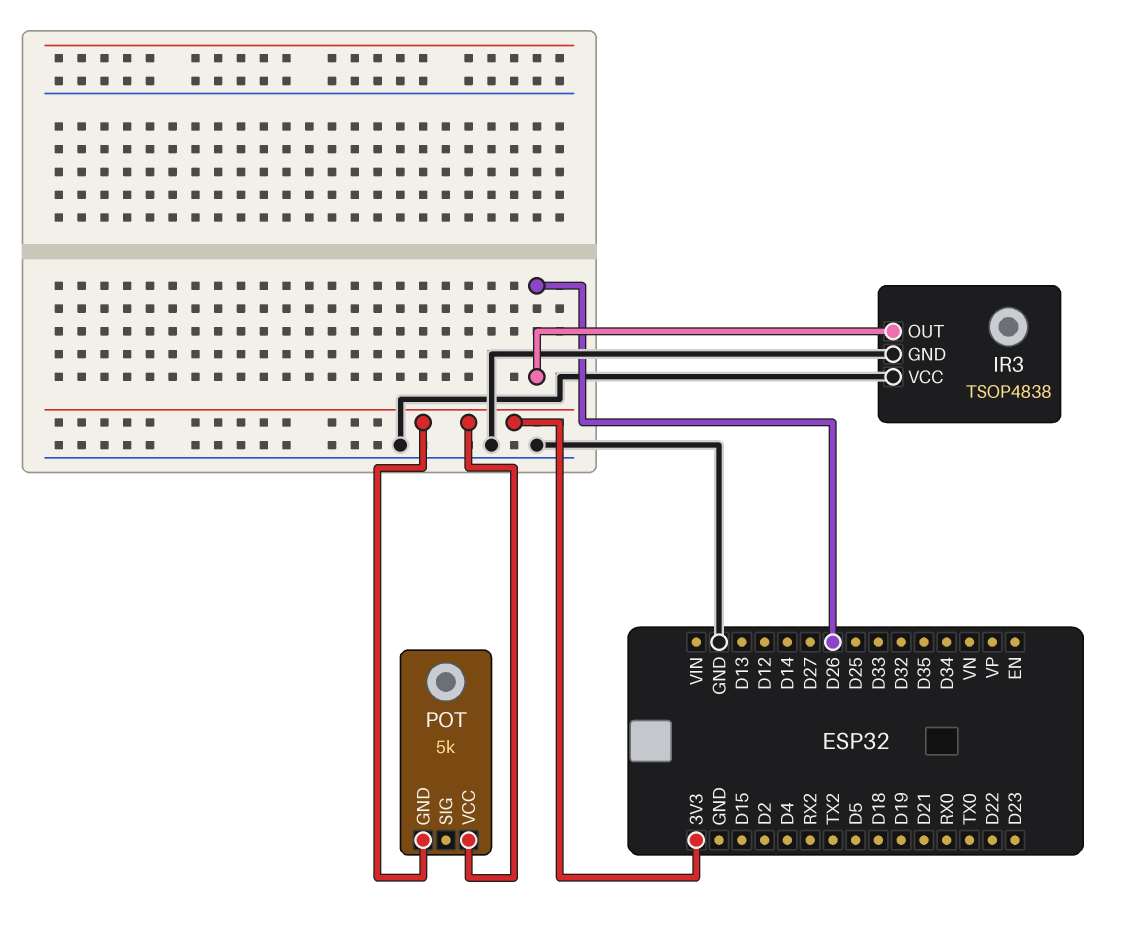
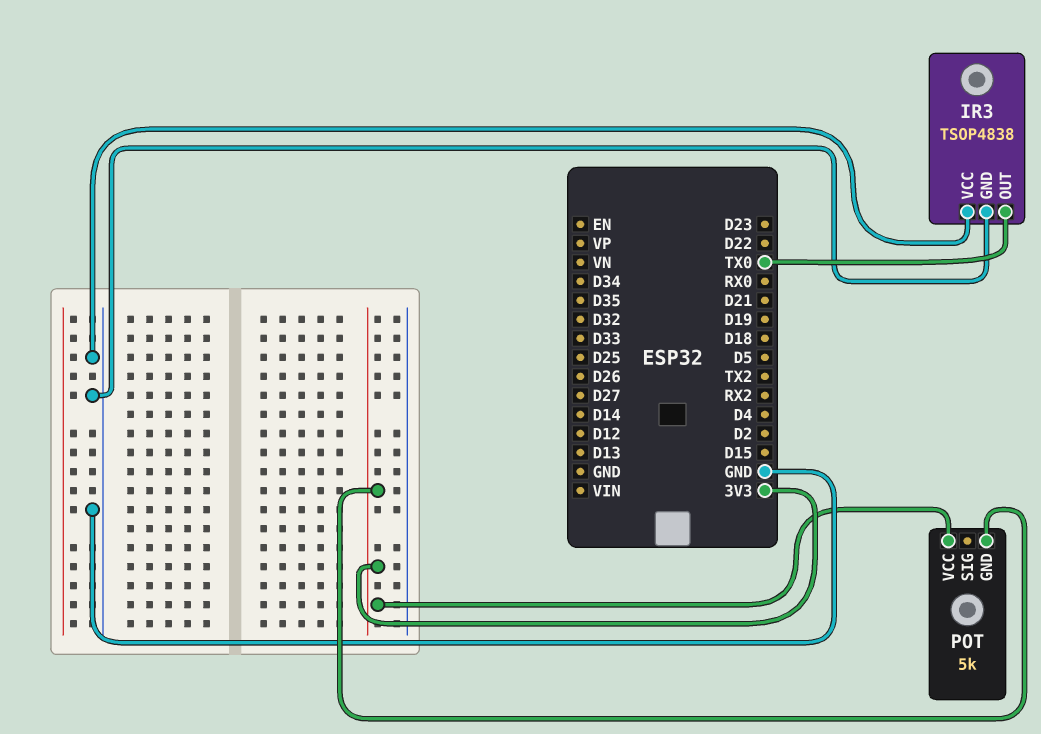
IR3 pin OUT: D26 -> TX0

